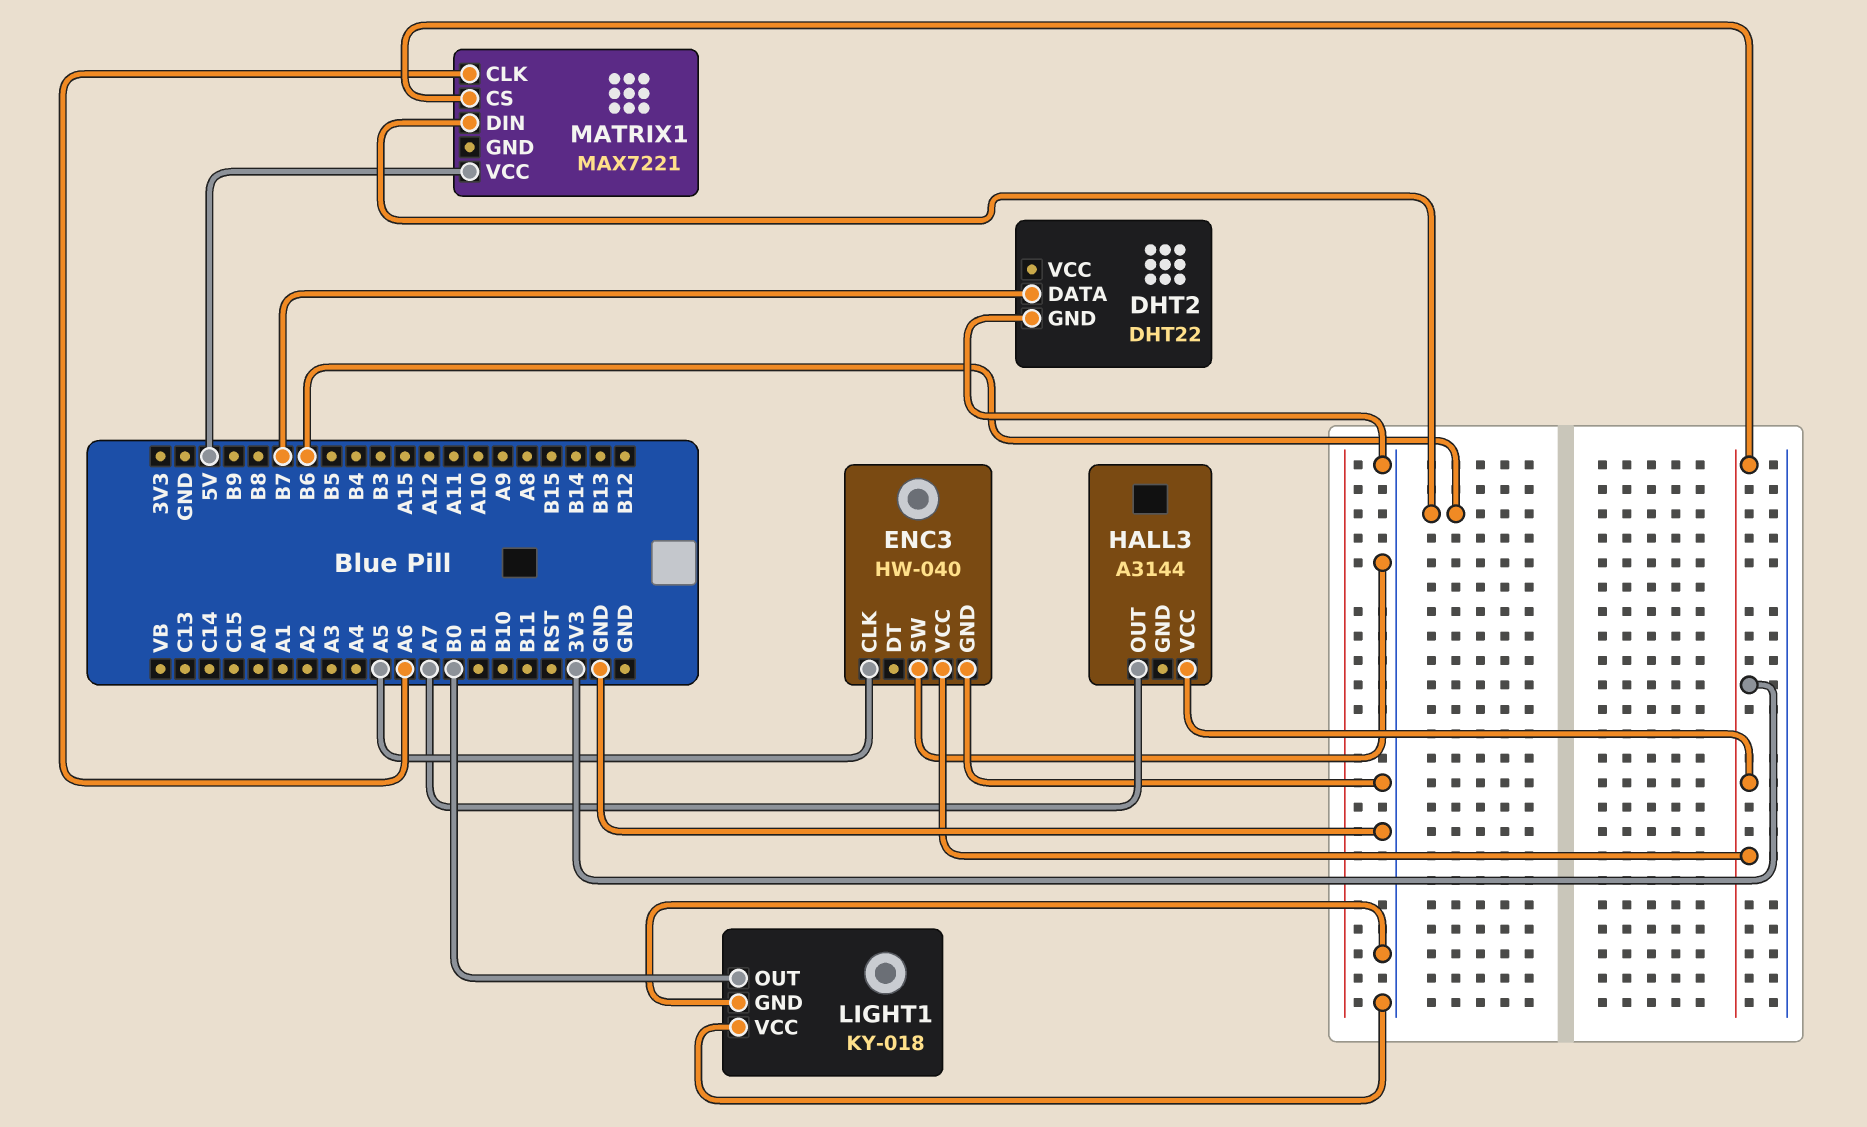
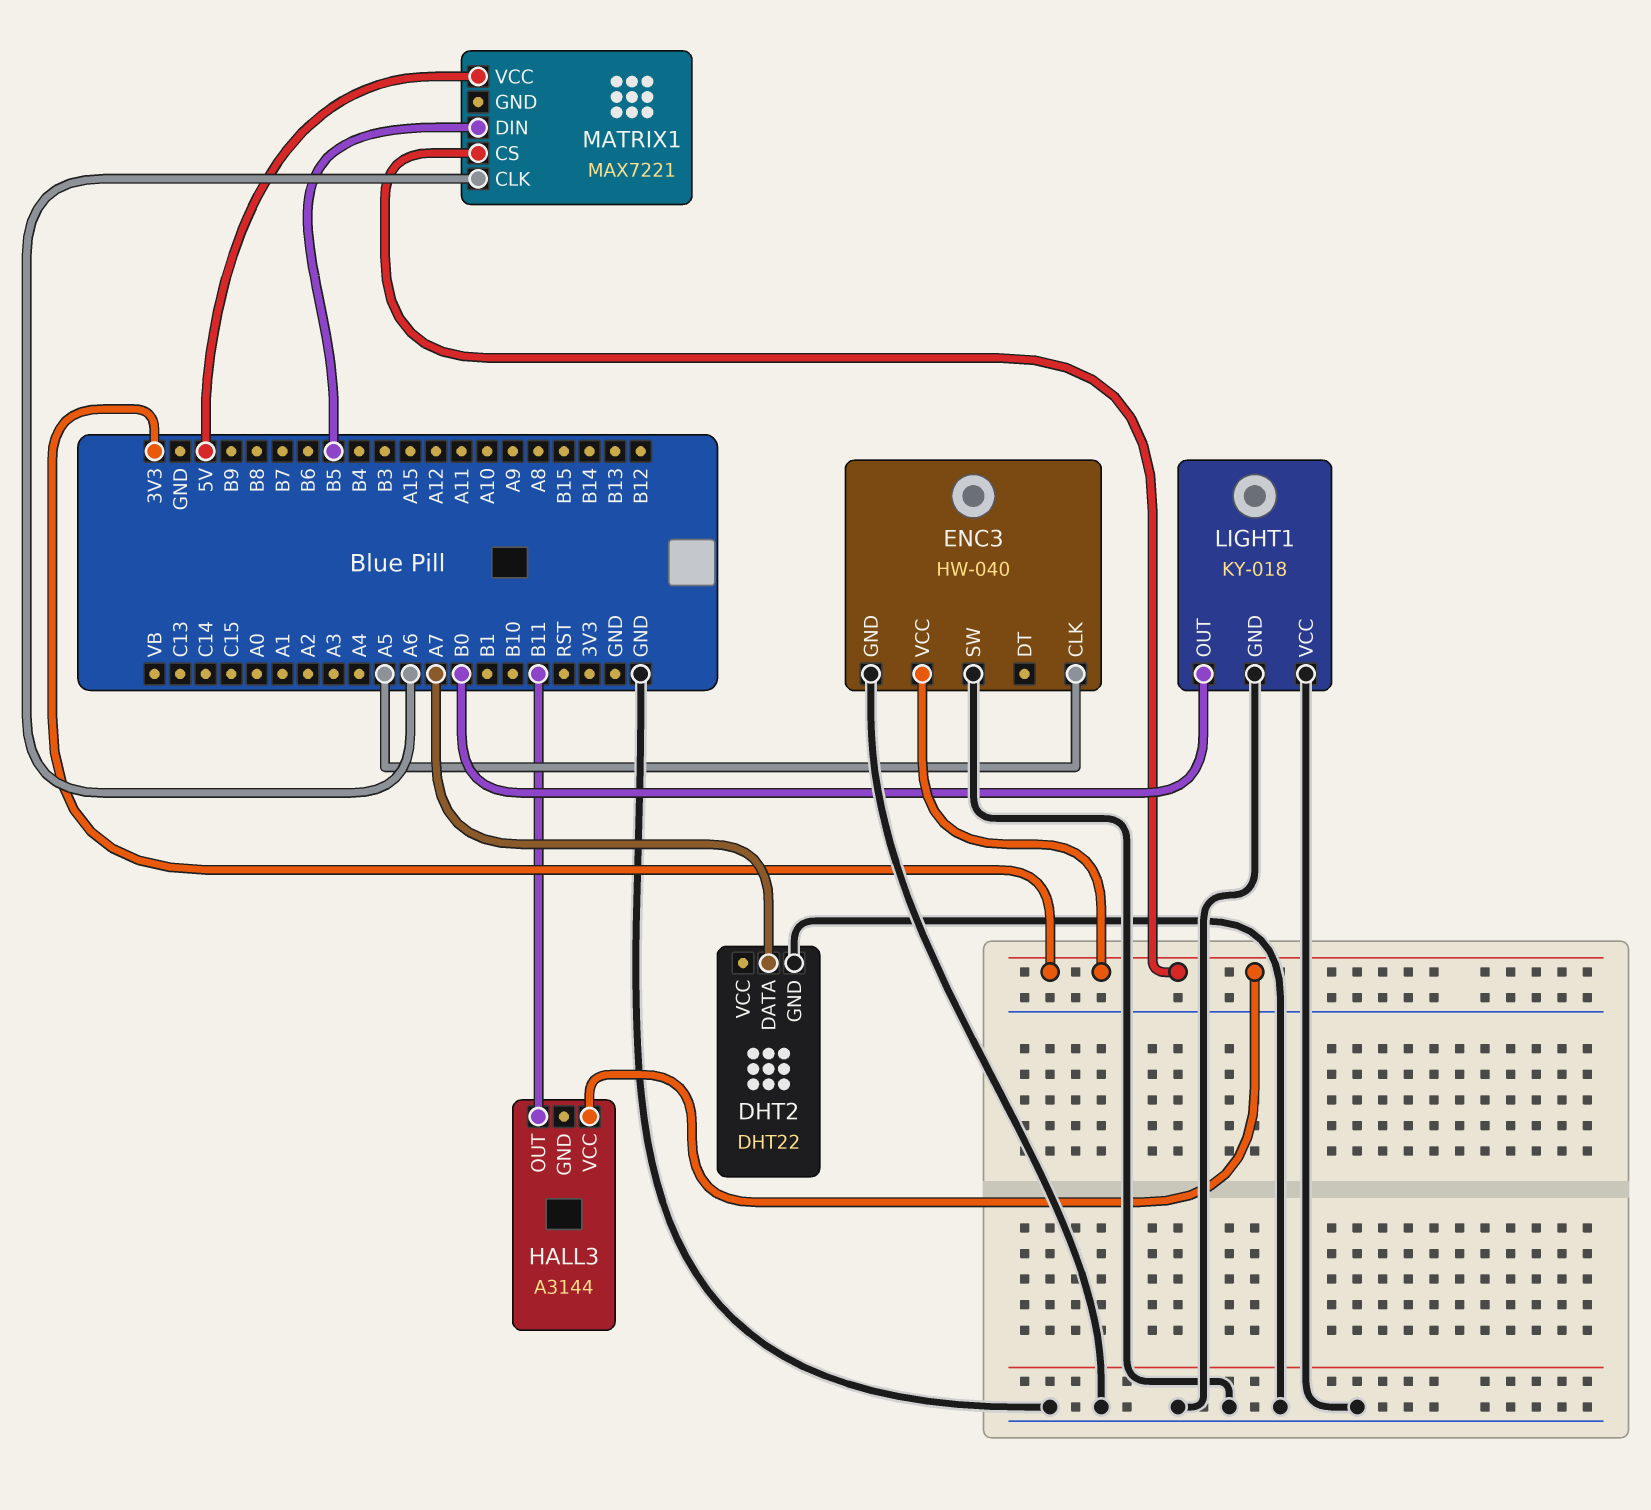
DHT2 pin DATA: B7 -> A7
HALL3 pin OUT: A7 -> B11
MATRIX1 pin DIN: B6 -> B5

